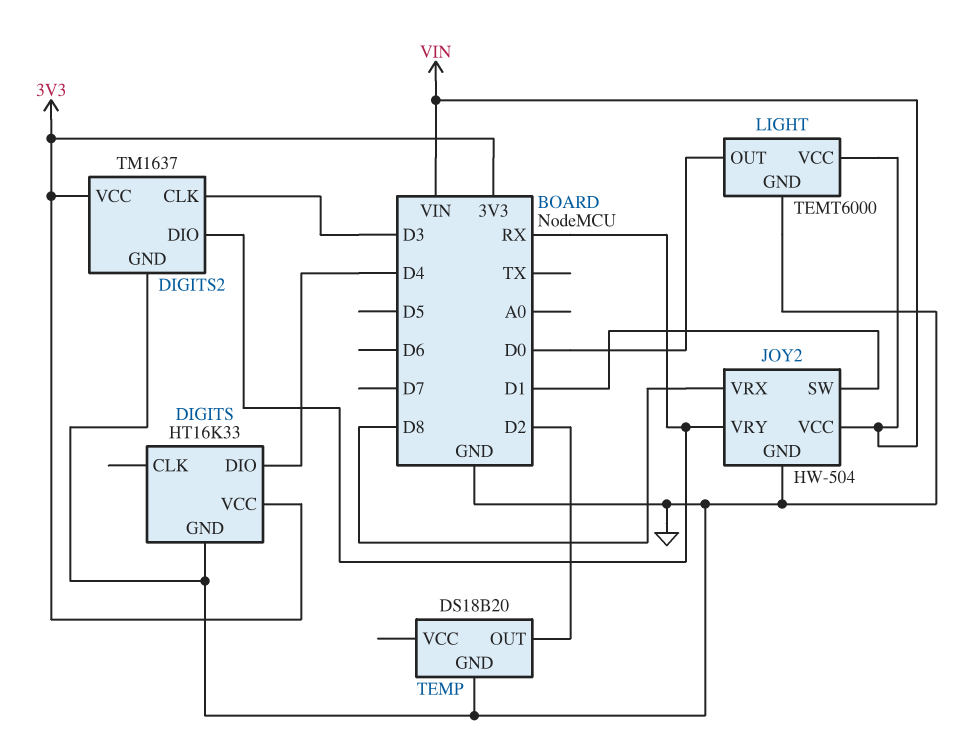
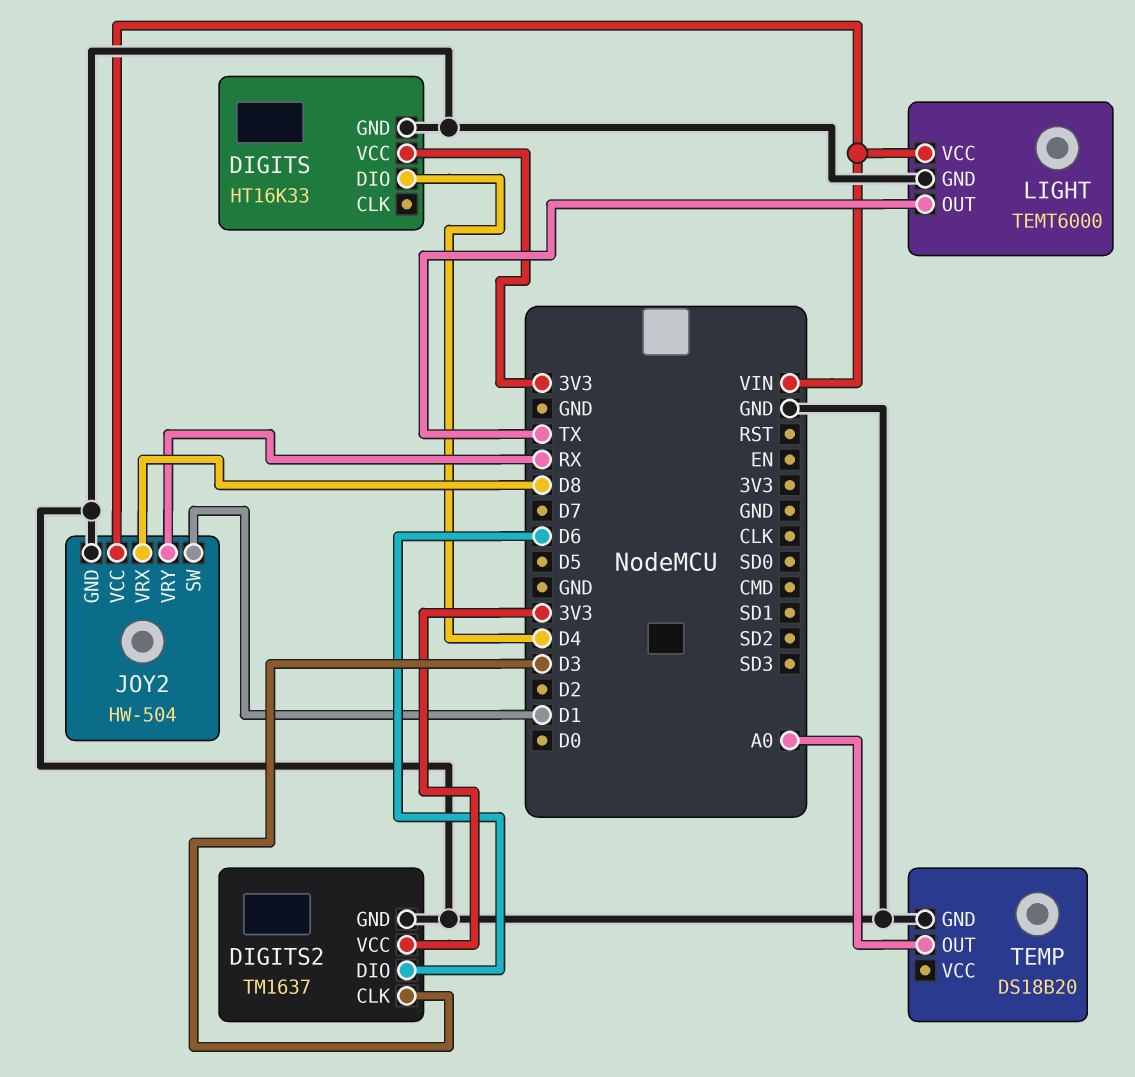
DIGITS2 pin DIO: RX -> D6
LIGHT pin OUT: D0 -> TX
TEMP pin OUT: D2 -> A0

